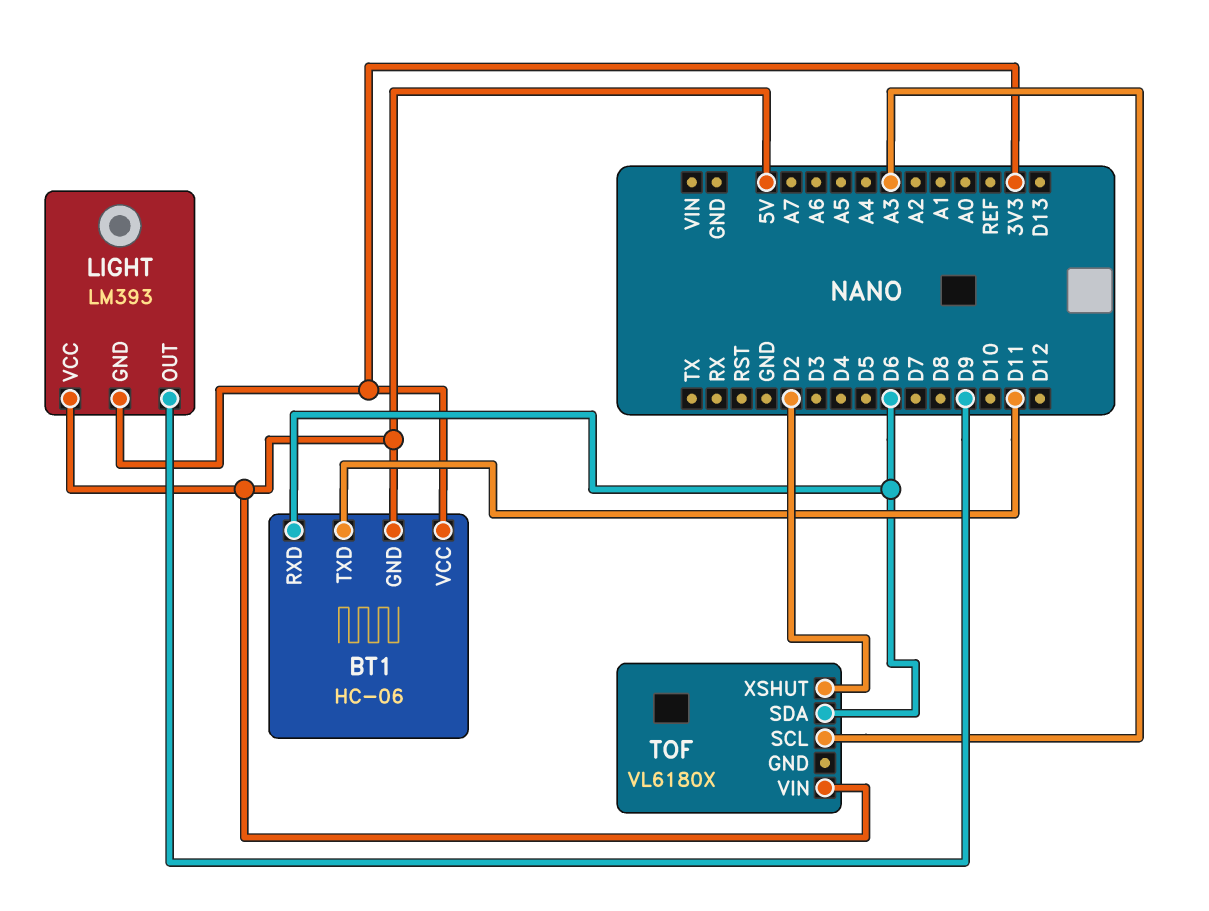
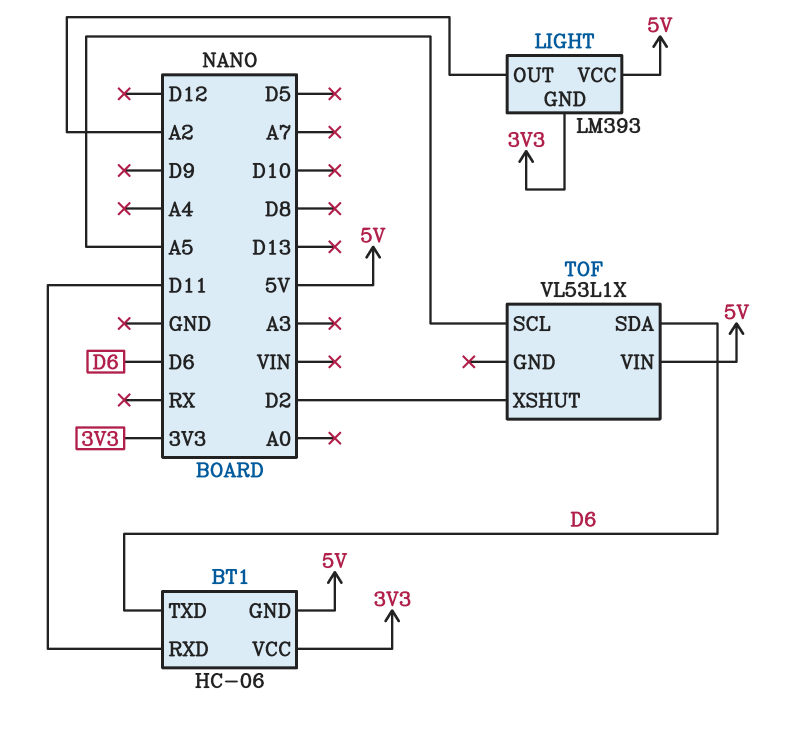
BT1 pin RXD: D6 -> D11
BT1 pin TXD: D11 -> D6
LIGHT pin OUT: D9 -> A2
TOF: VL6180X -> VL53L1X
TOF pin SCL: A3 -> A5

